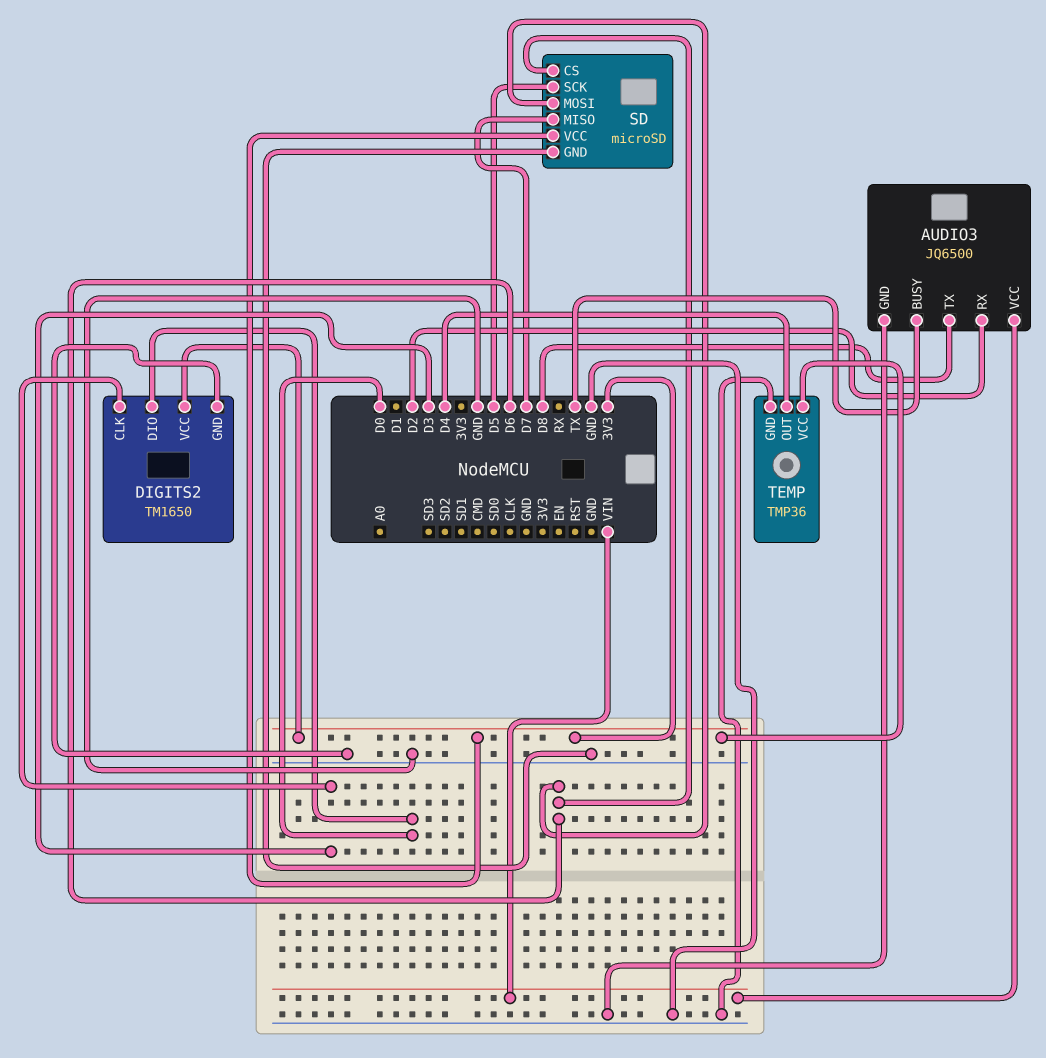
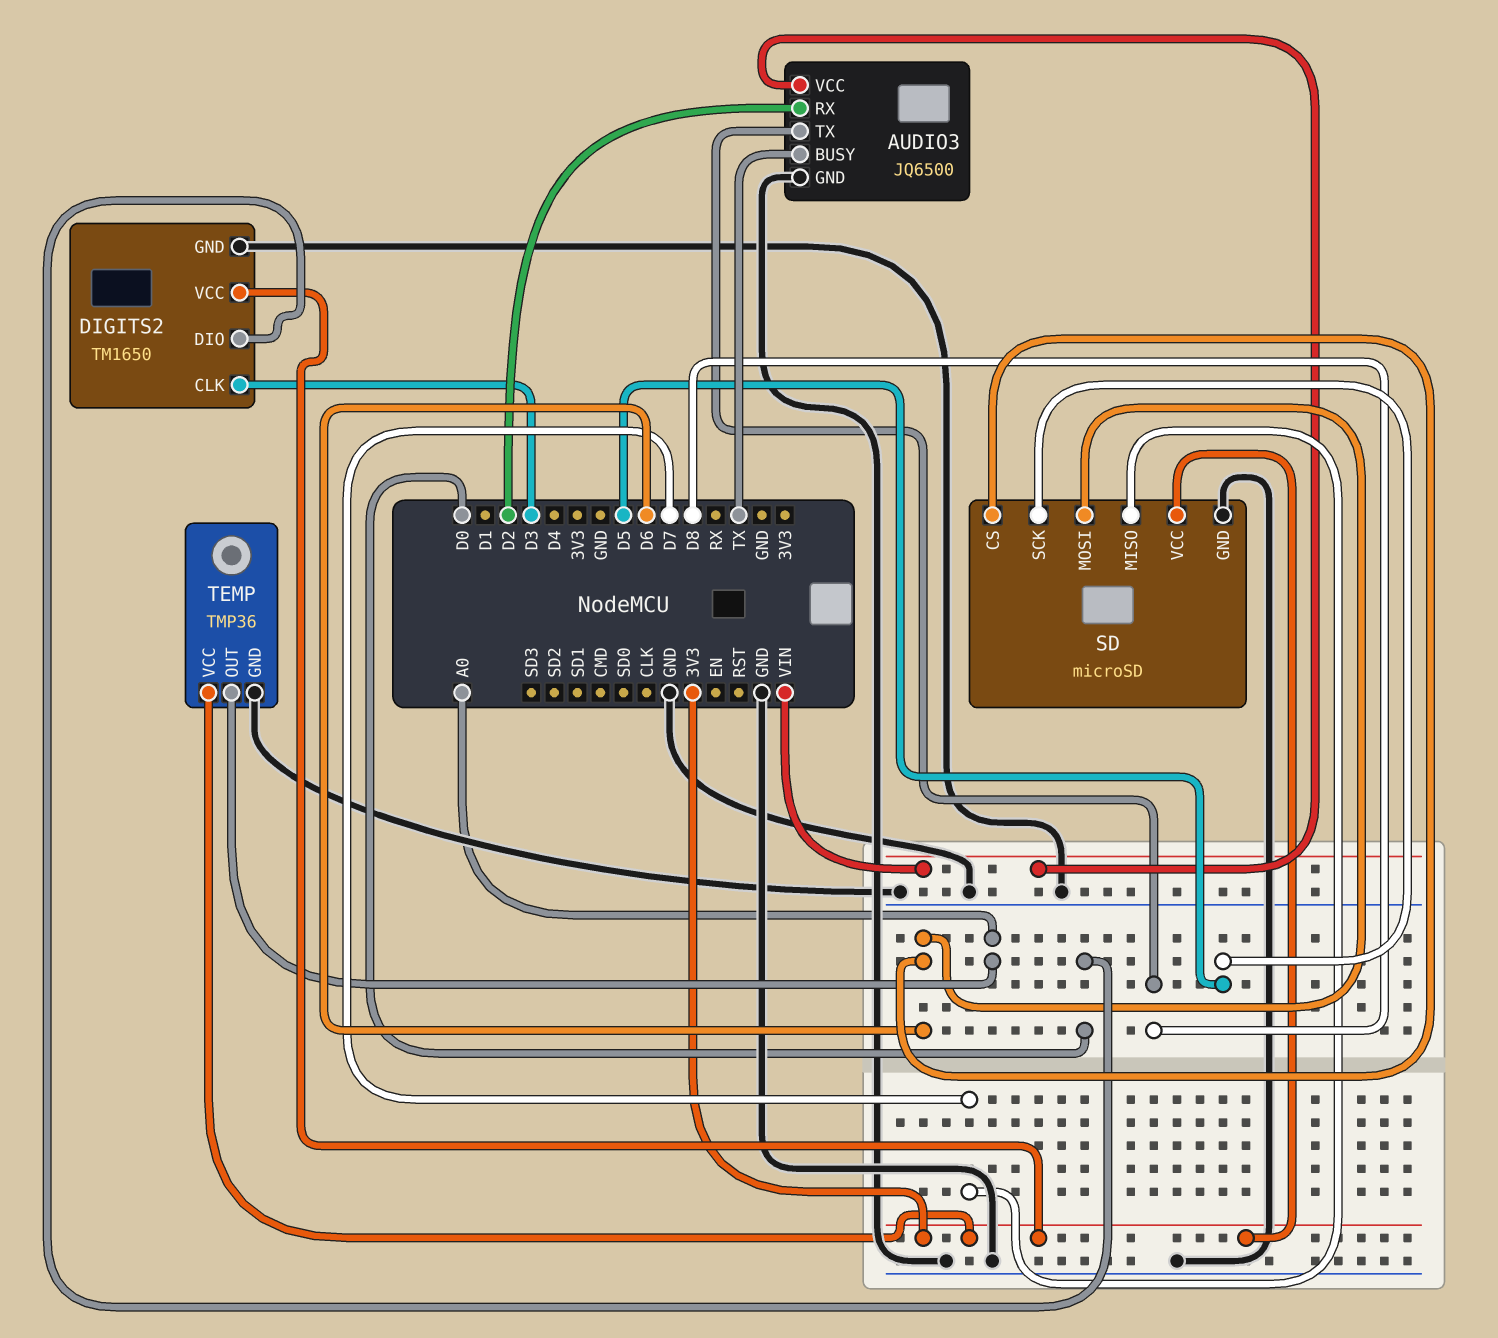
TEMP pin OUT: D4 -> A0

